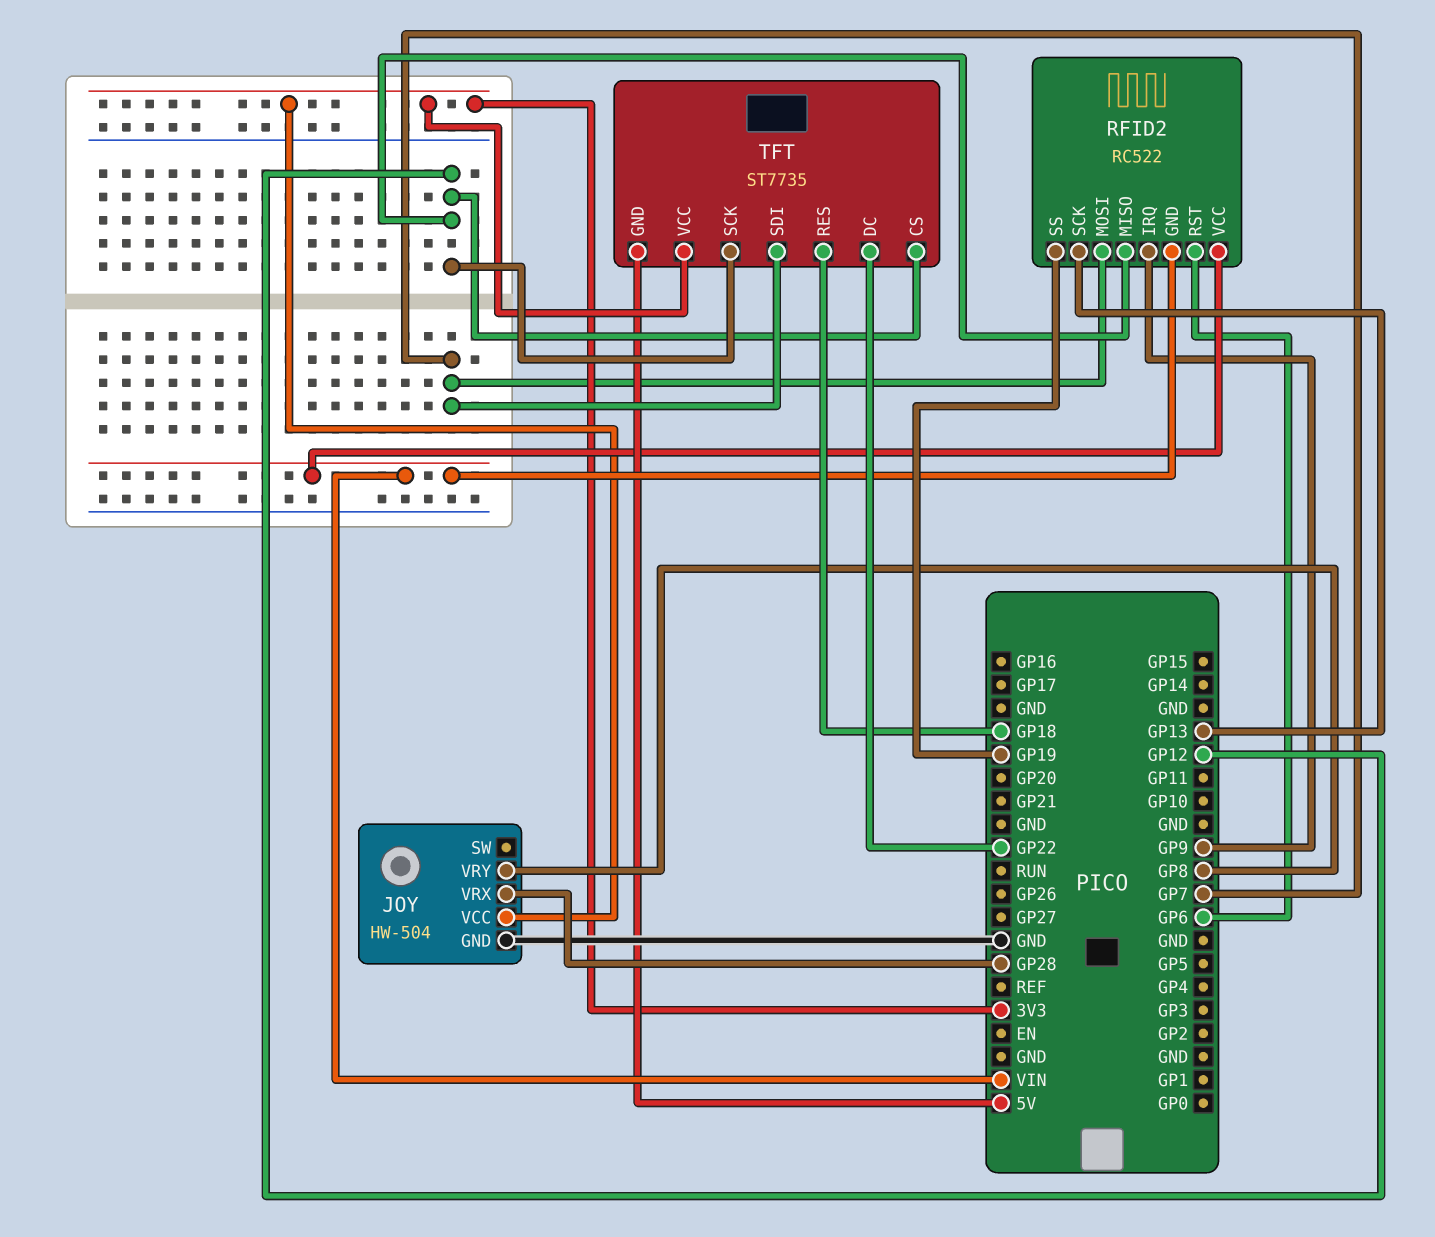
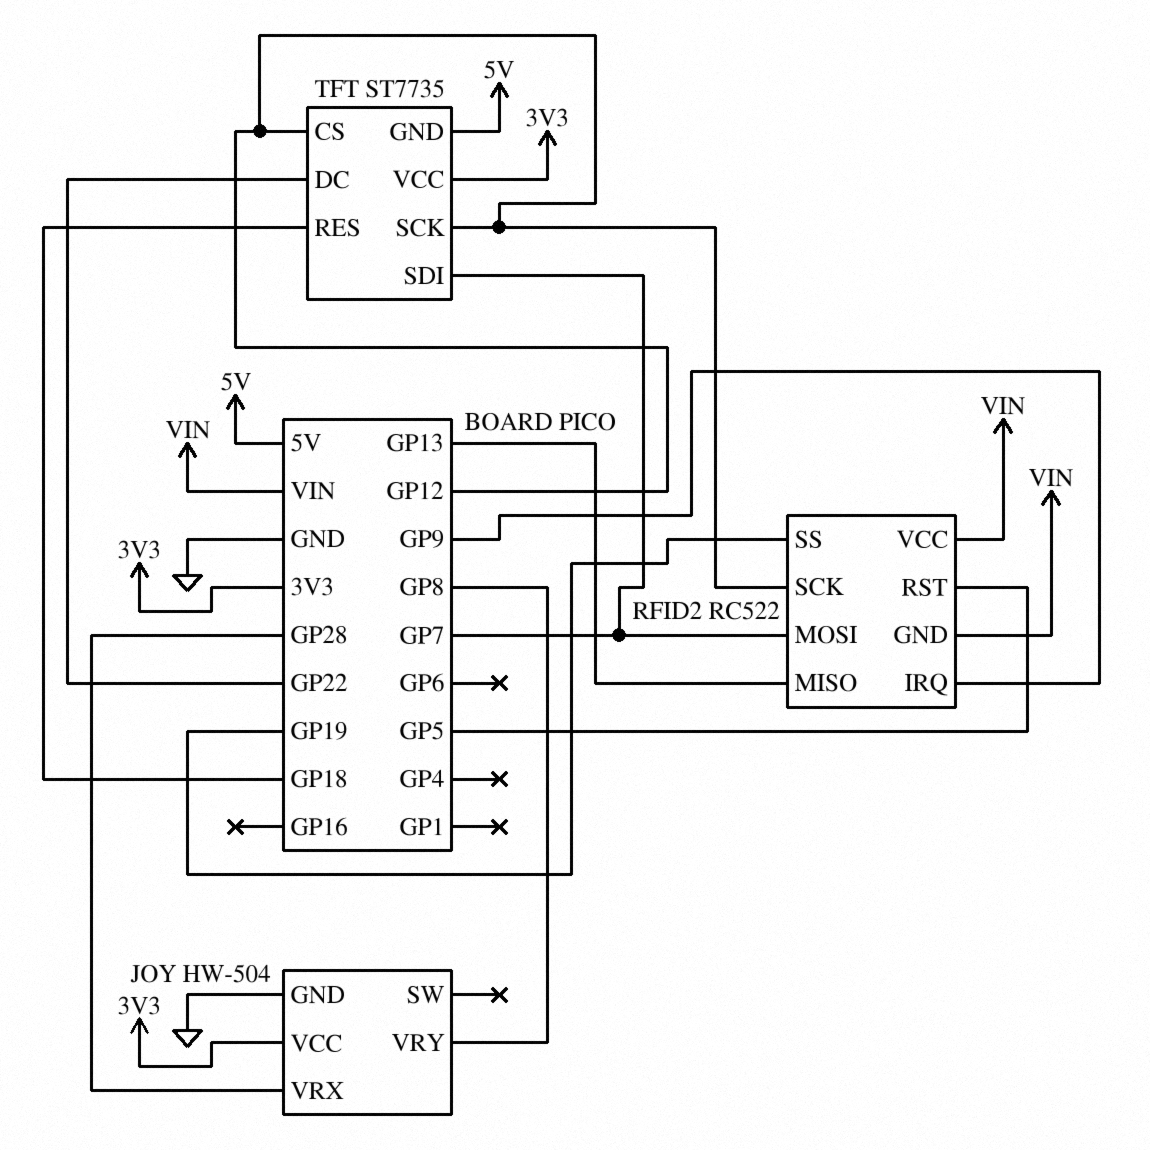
RFID2 pin MISO: GP12 -> GP13
RFID2 pin RST: GP6 -> GP5
RFID2 pin SCK: GP13 -> GP12

